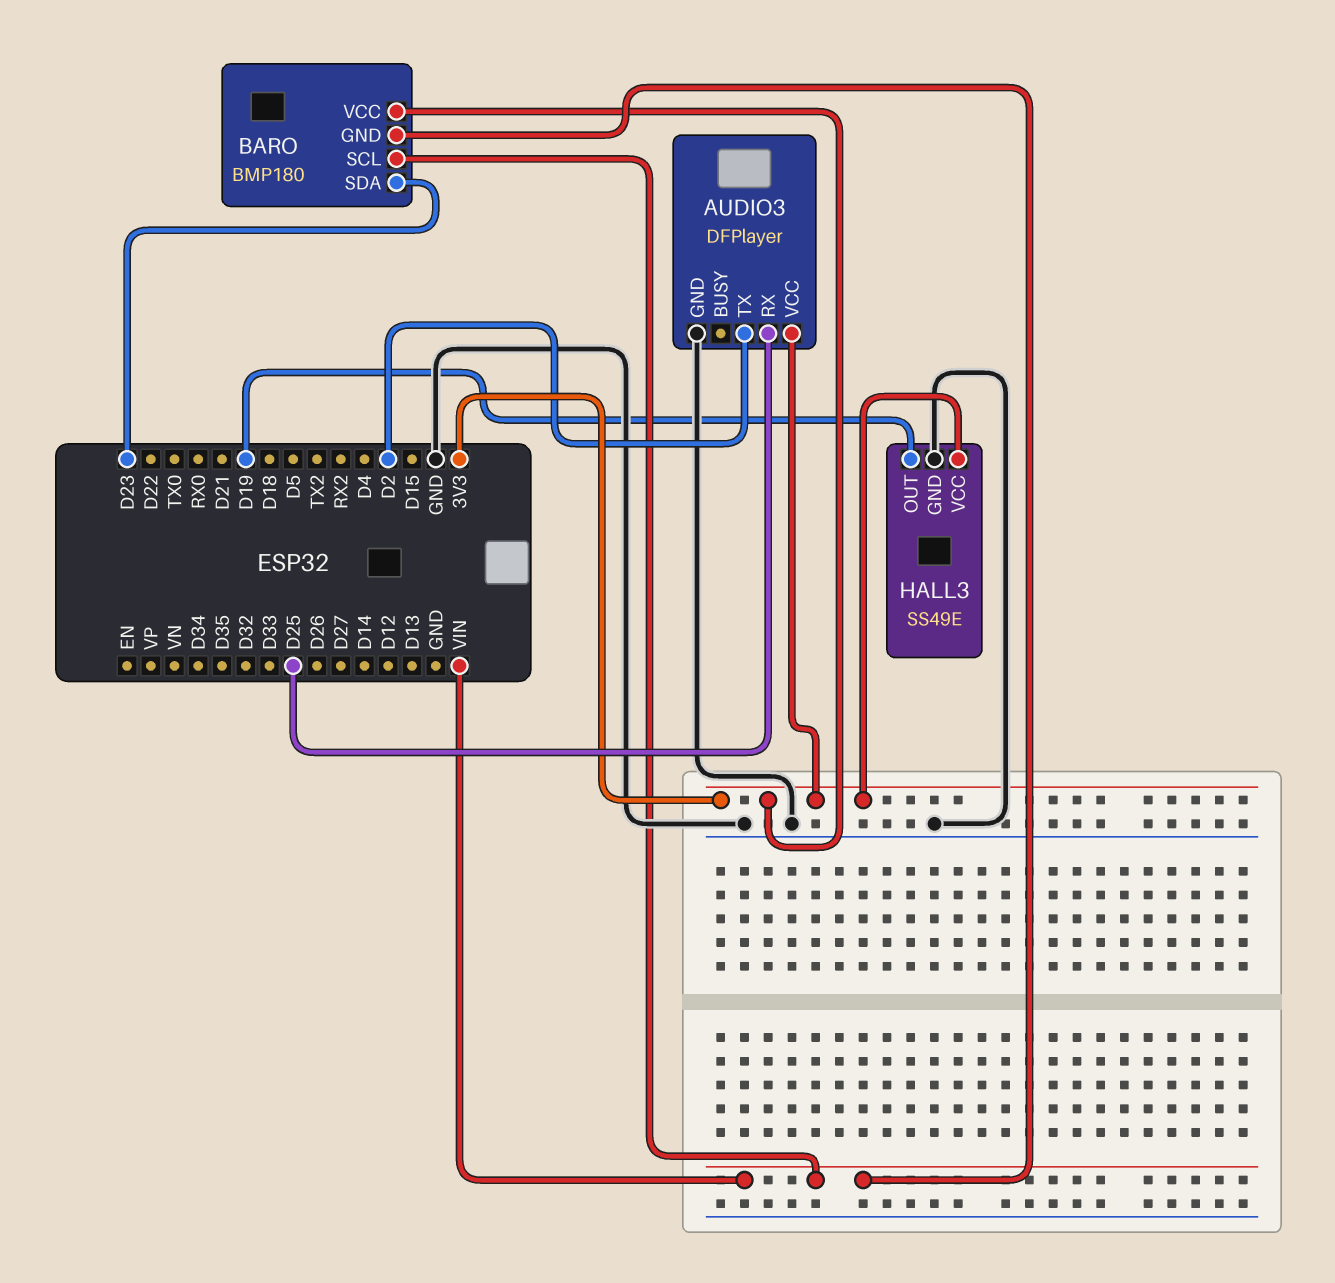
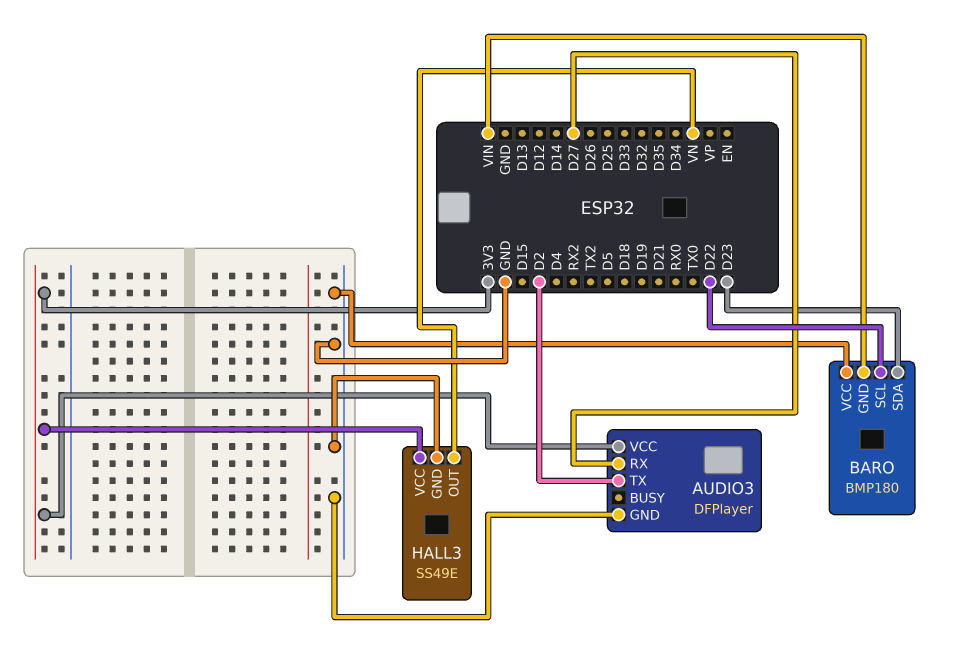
AUDIO3 pin RX: D25 -> D27
BARO pin SCL: VIN -> D22
BARO pin VCC: 3V3 -> GND
HALL3 pin OUT: D19 -> VN

